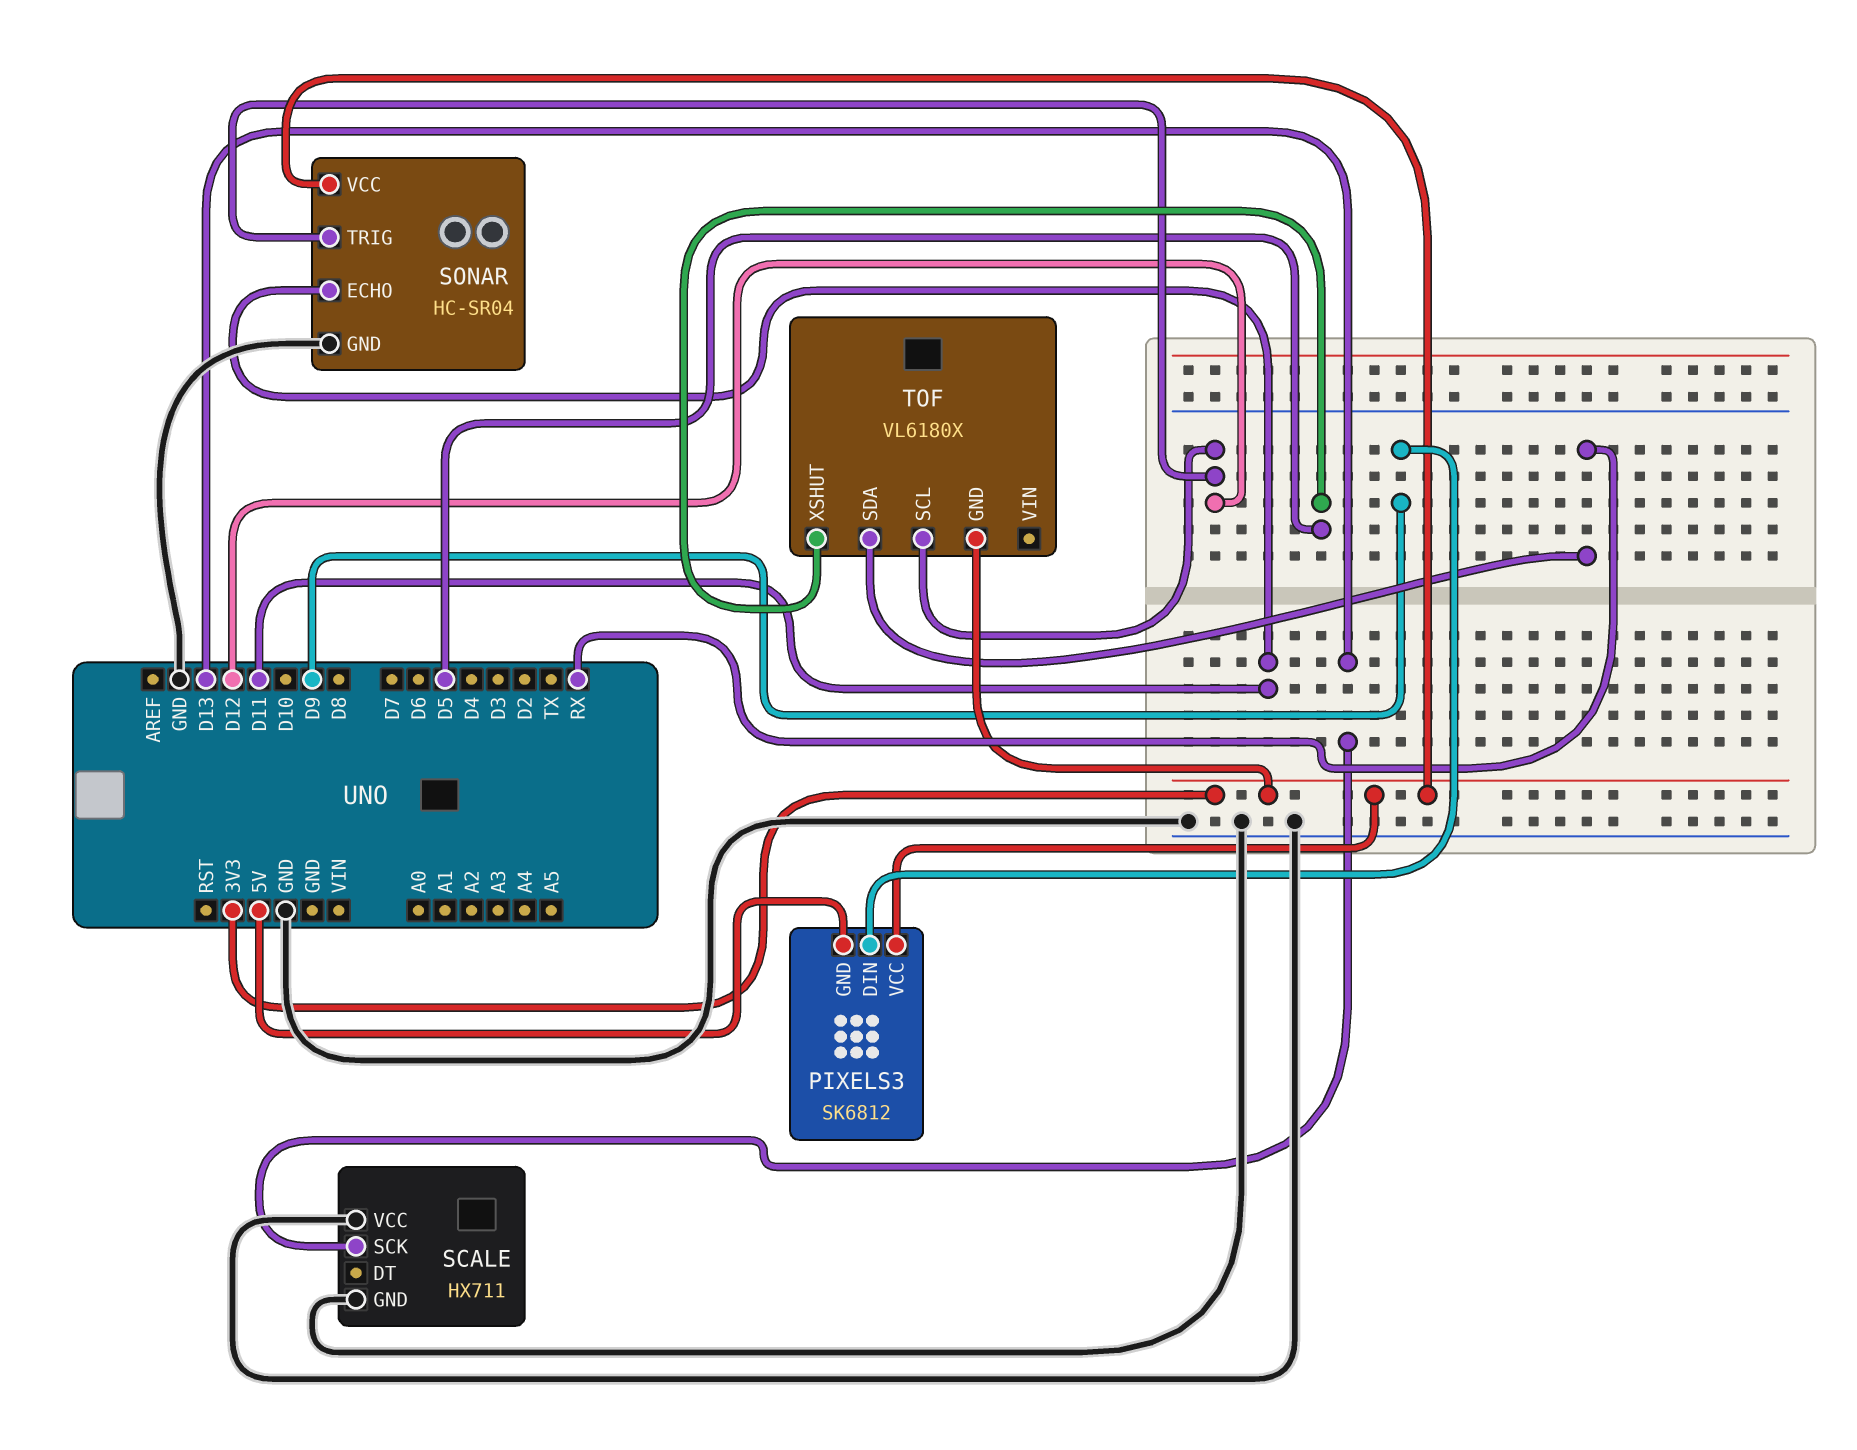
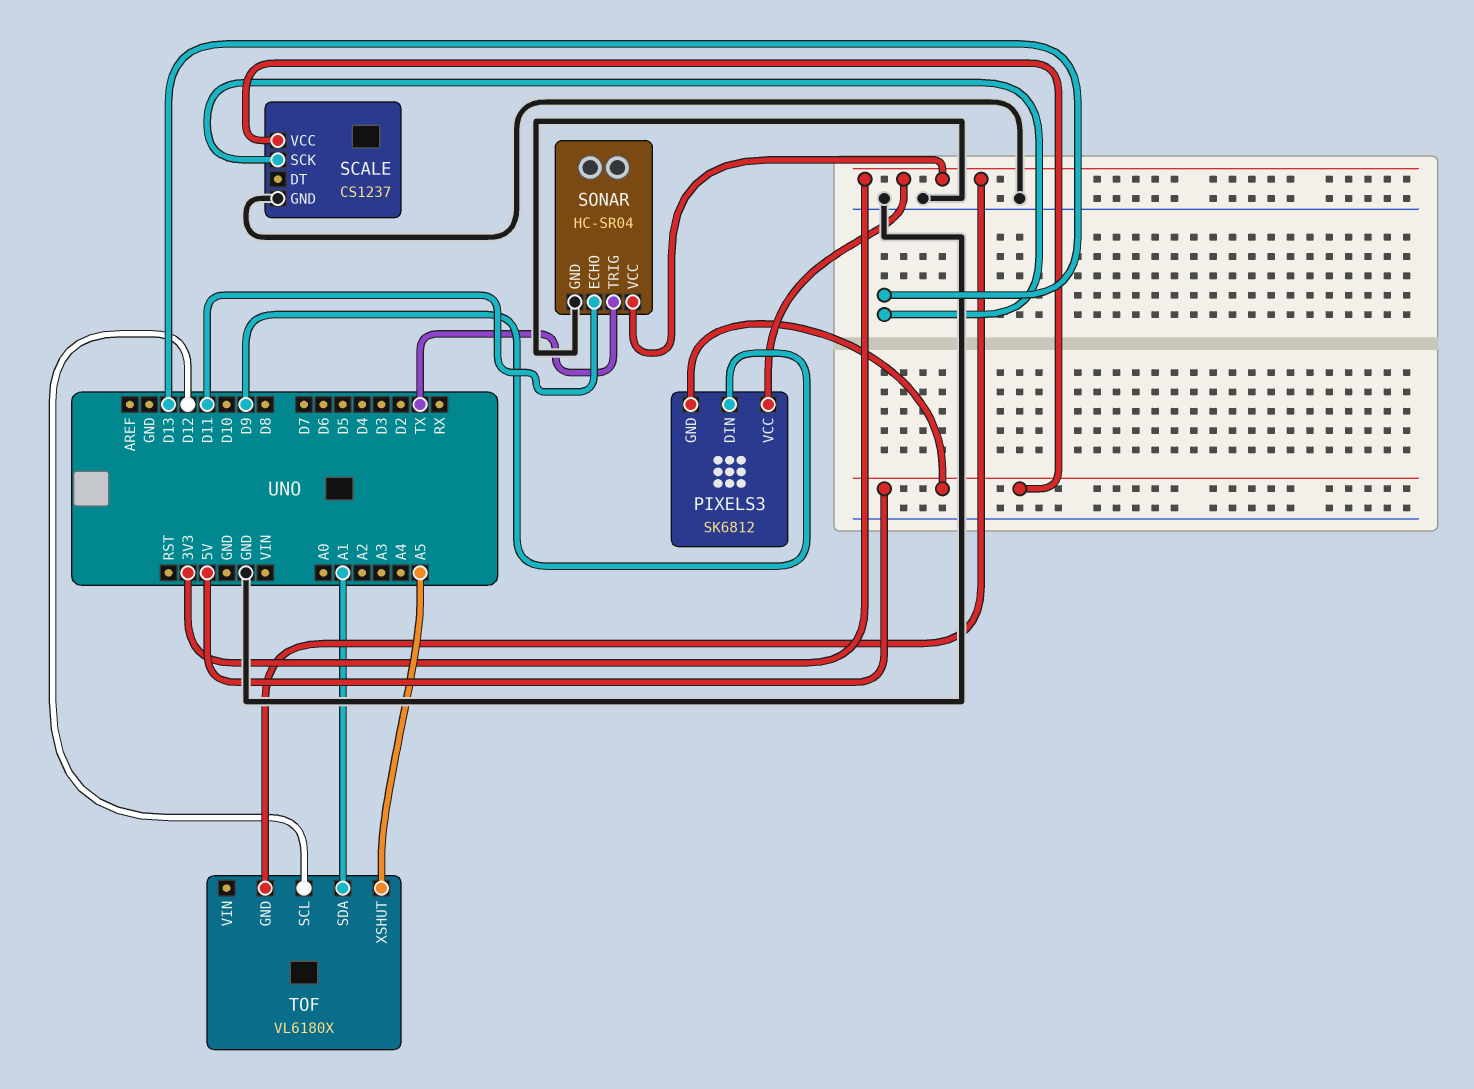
SCALE: HX711 -> CS1237
SCALE pin VCC: GND -> 5V
SONAR pin TRIG: D12 -> TX
TOF pin SDA: RX -> A1
TOF pin XSHUT: D5 -> A5

